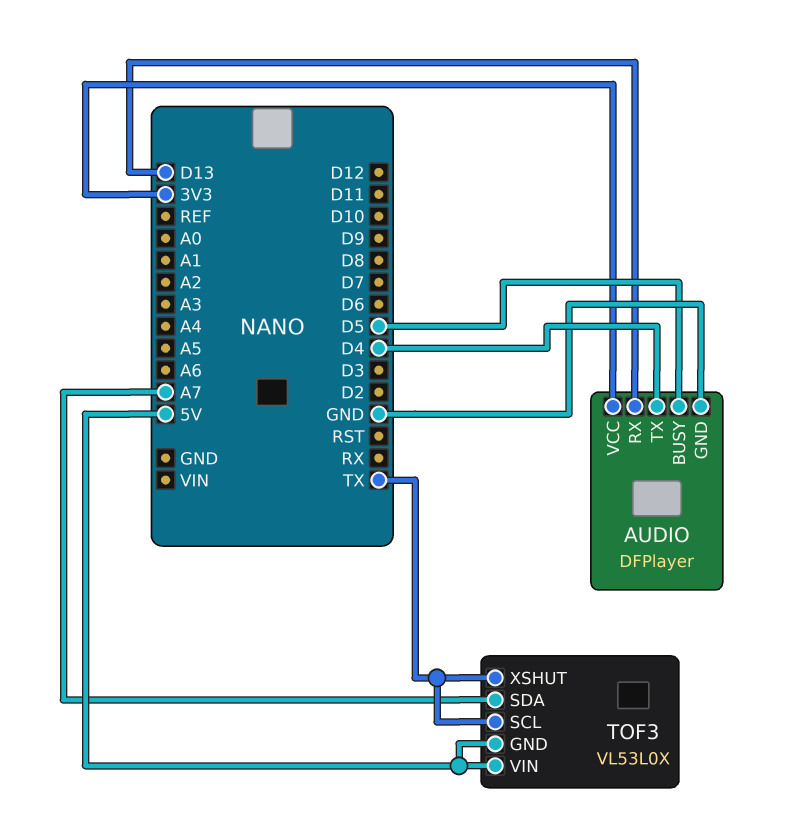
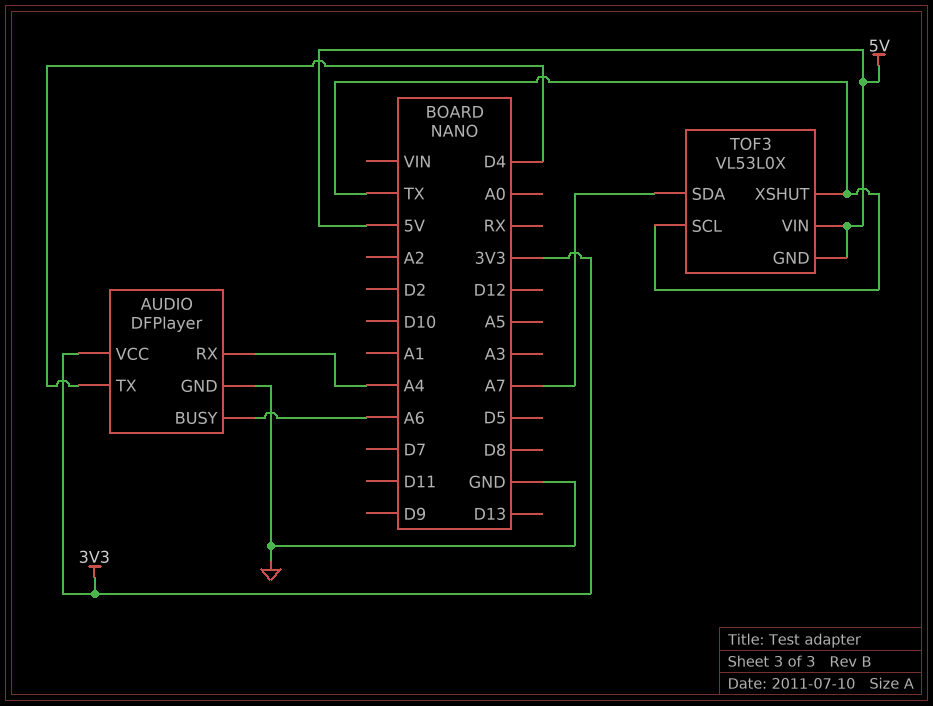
AUDIO pin BUSY: D5 -> A6
AUDIO pin RX: D13 -> A4

